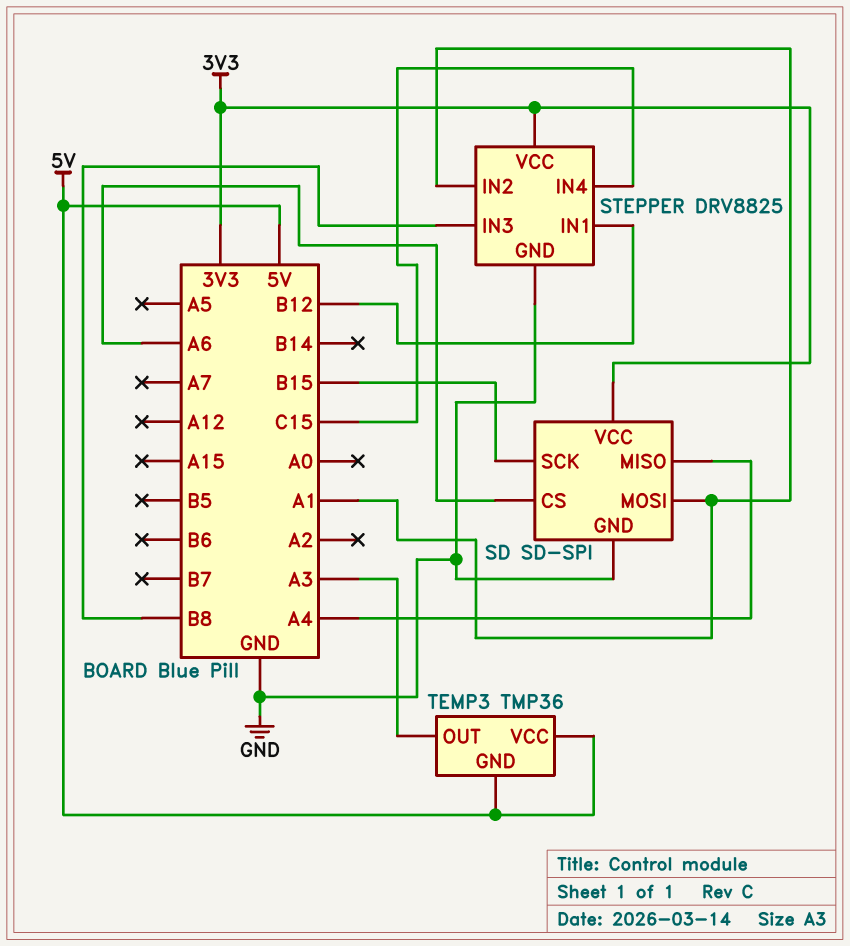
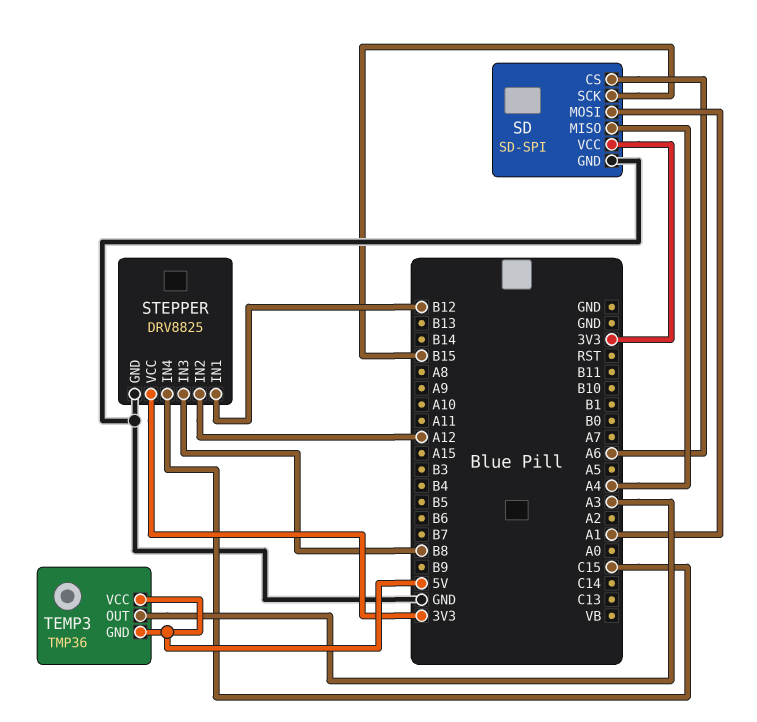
STEPPER pin IN2: A1 -> A12

